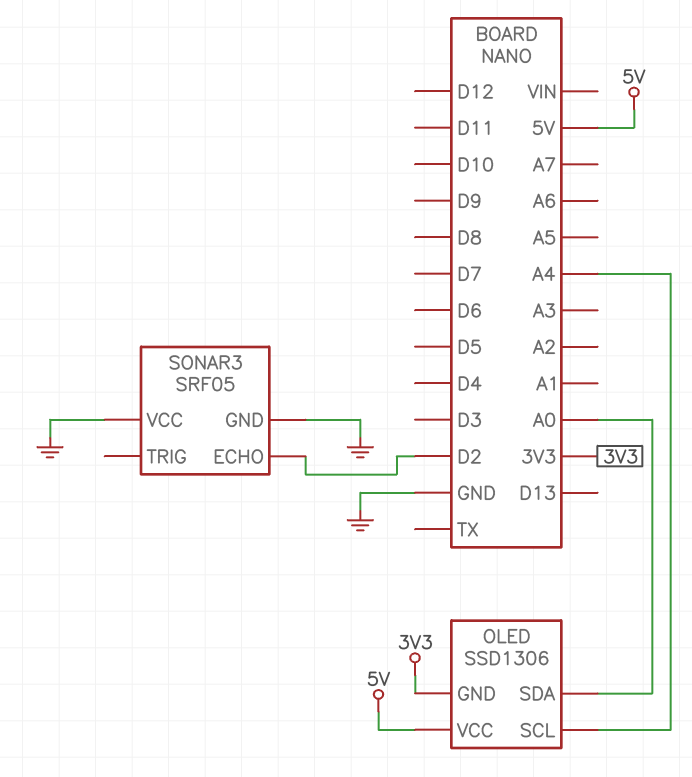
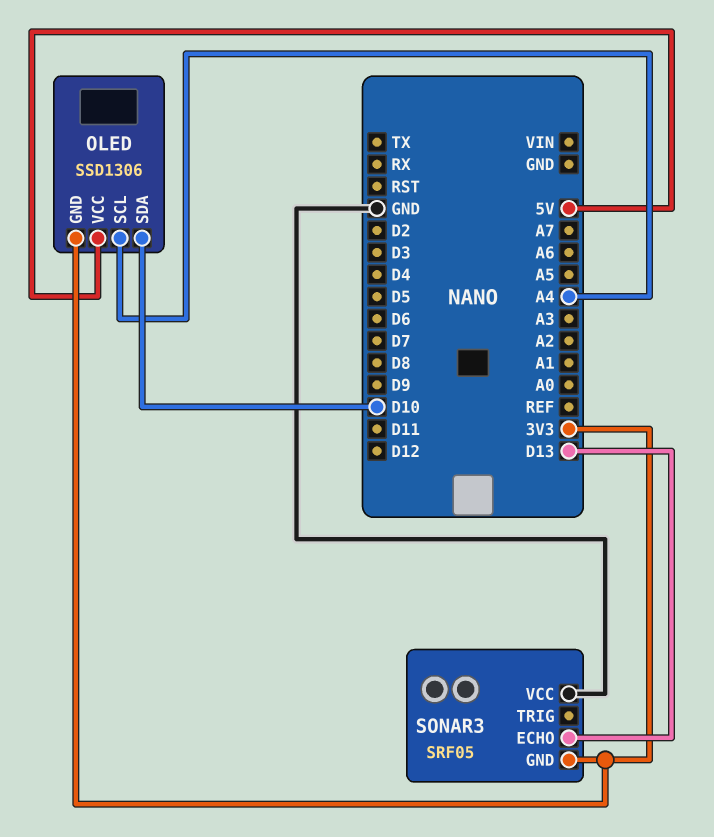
OLED pin SDA: A0 -> D10
SONAR3 pin ECHO: D2 -> D13
SONAR3 pin GND: GND -> 3V3

